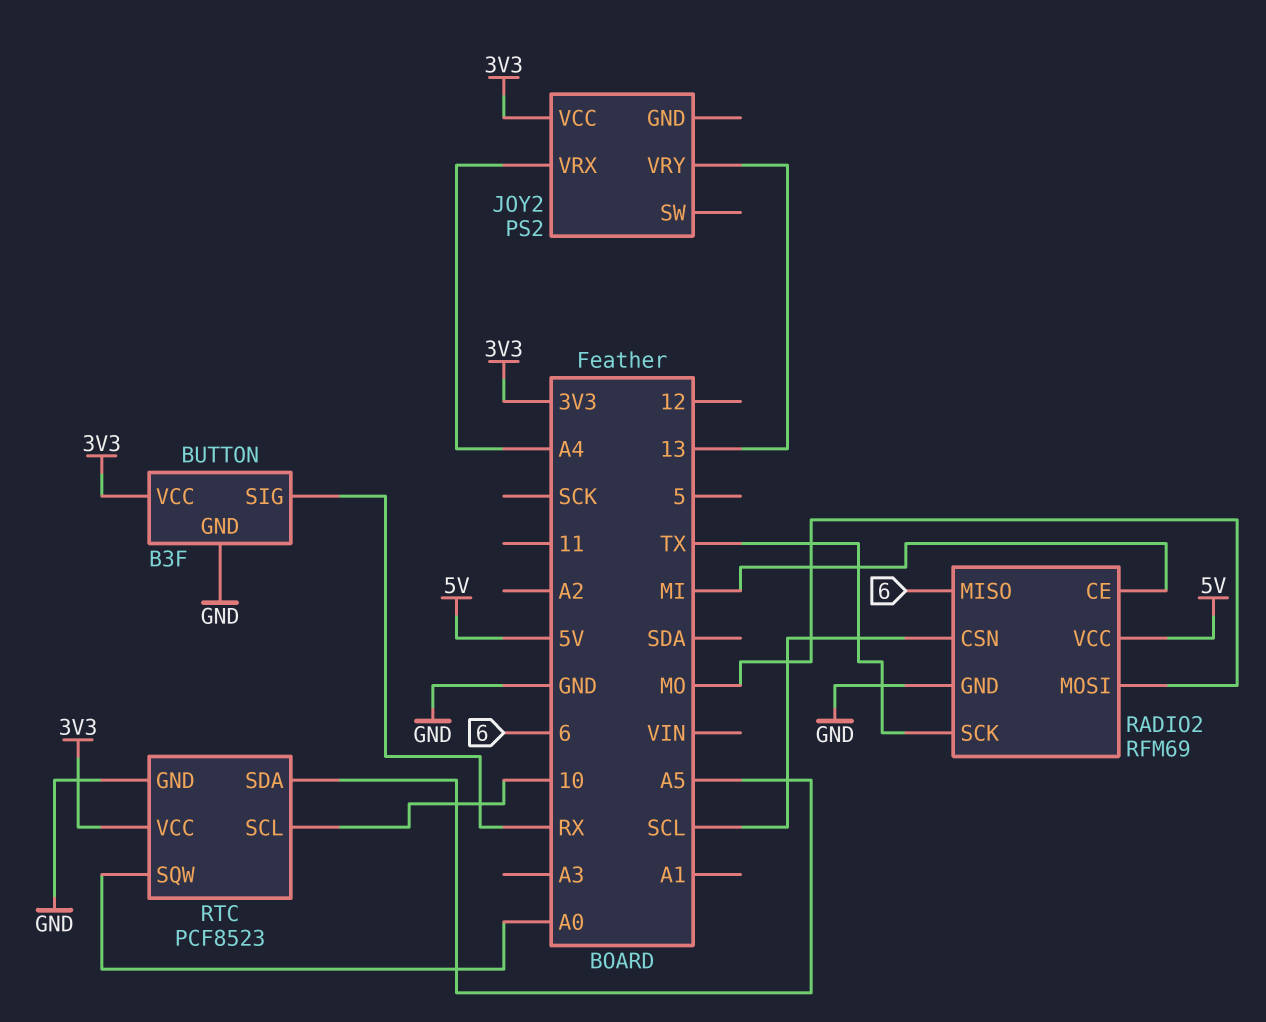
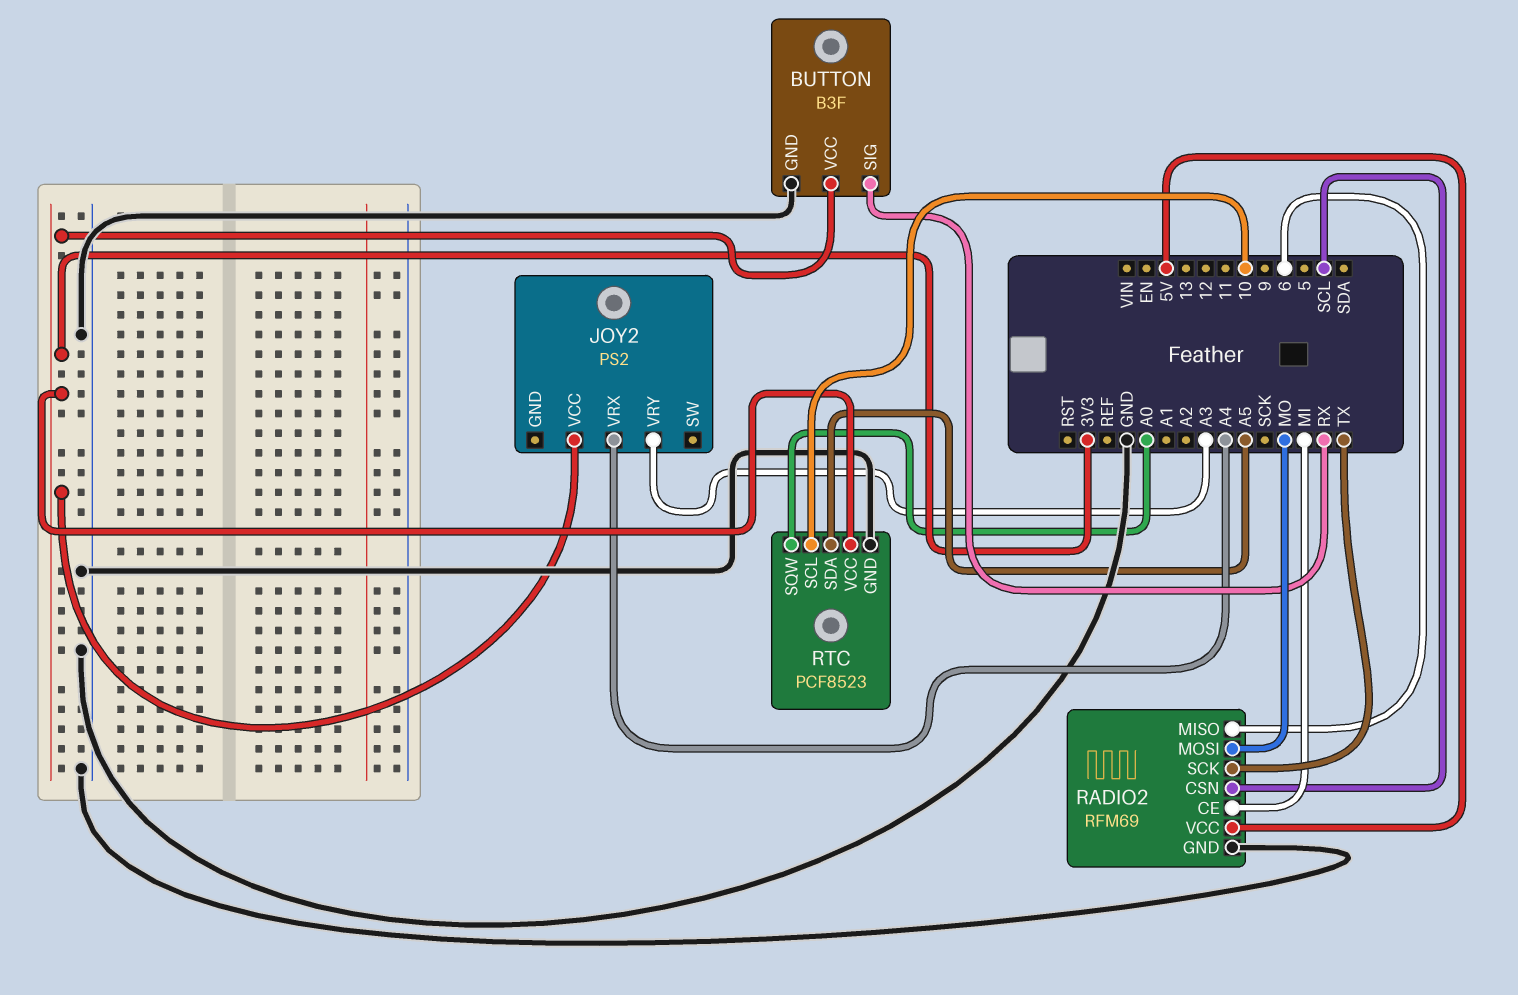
JOY2 pin VRY: 13 -> A3

